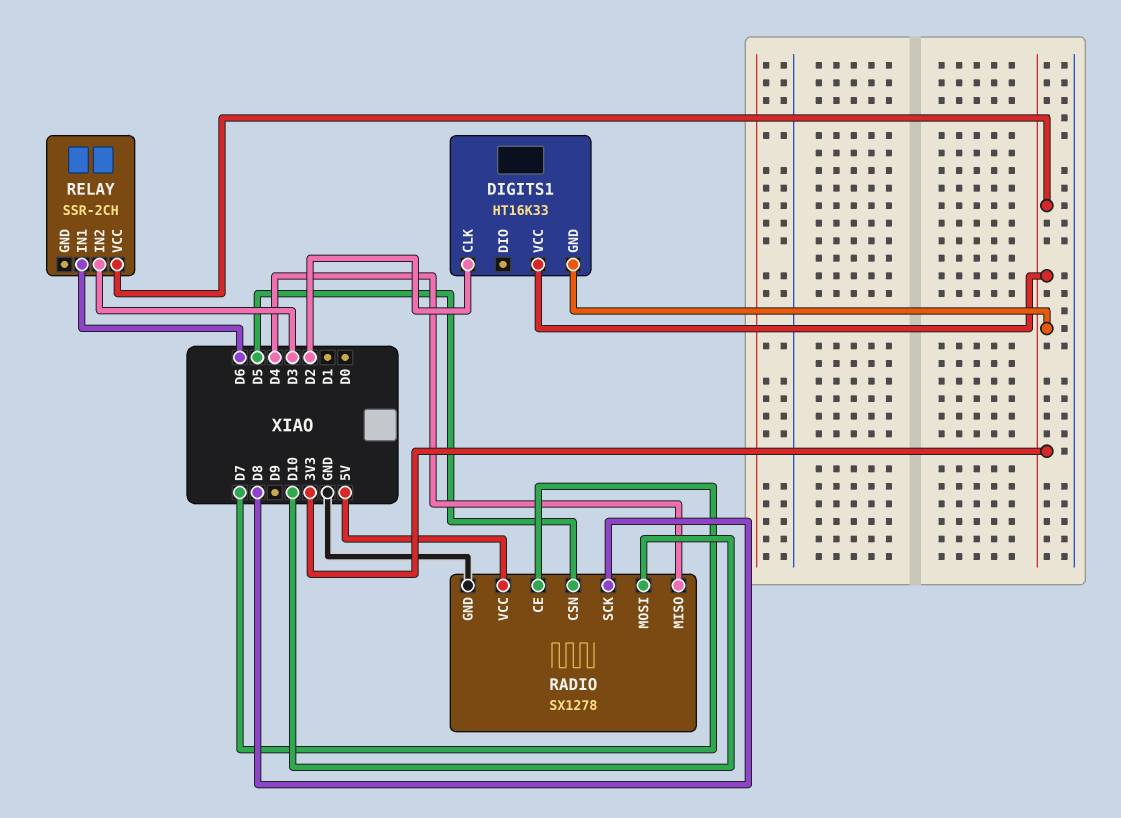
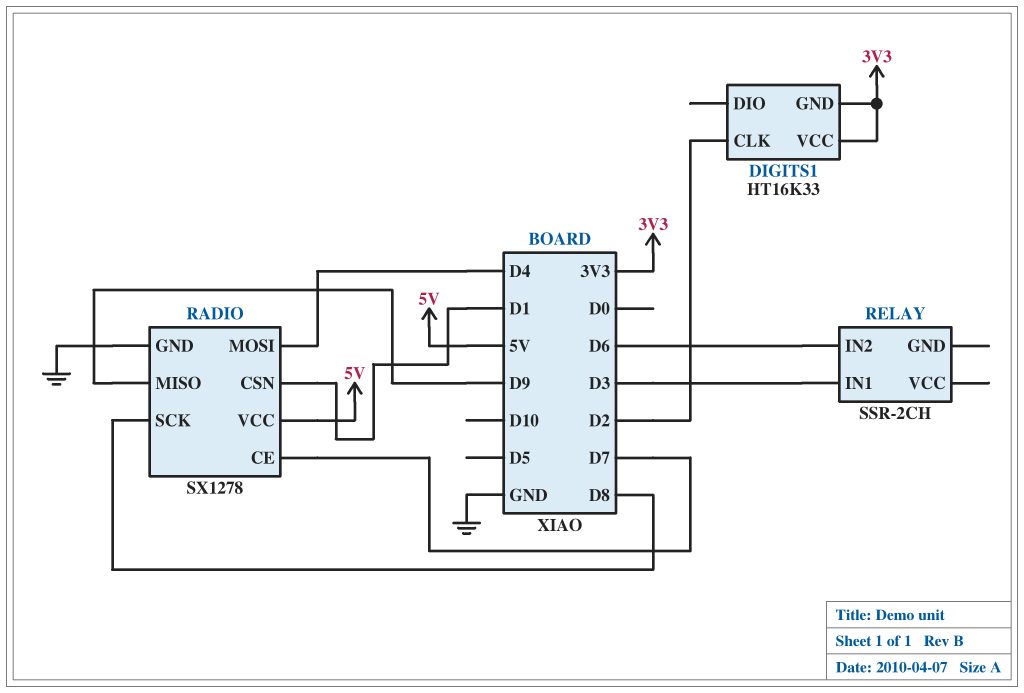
RADIO pin CSN: D5 -> D1
RADIO pin MISO: D4 -> D9
RADIO pin MOSI: D10 -> D4
RELAY pin IN1: D6 -> D3
RELAY pin IN2: D3 -> D6
RELAY pin VCC: 3V3 -> none

